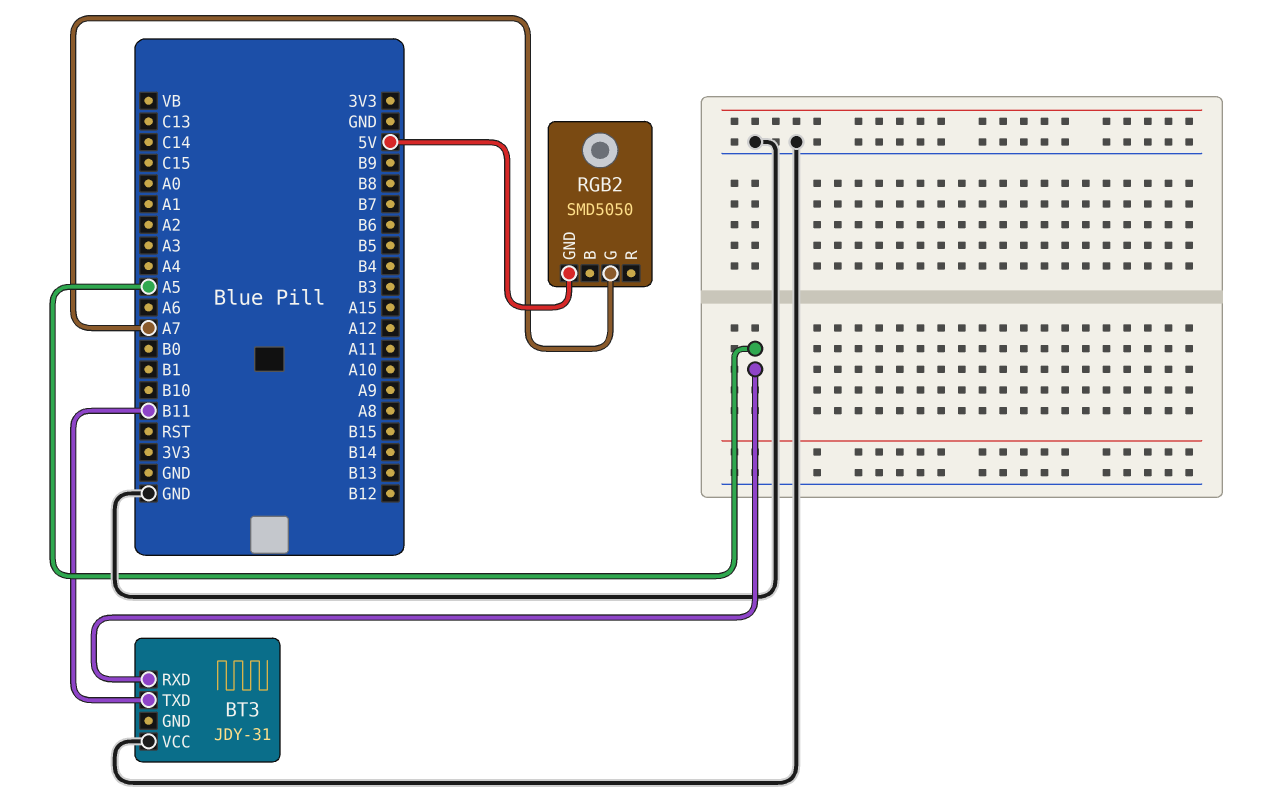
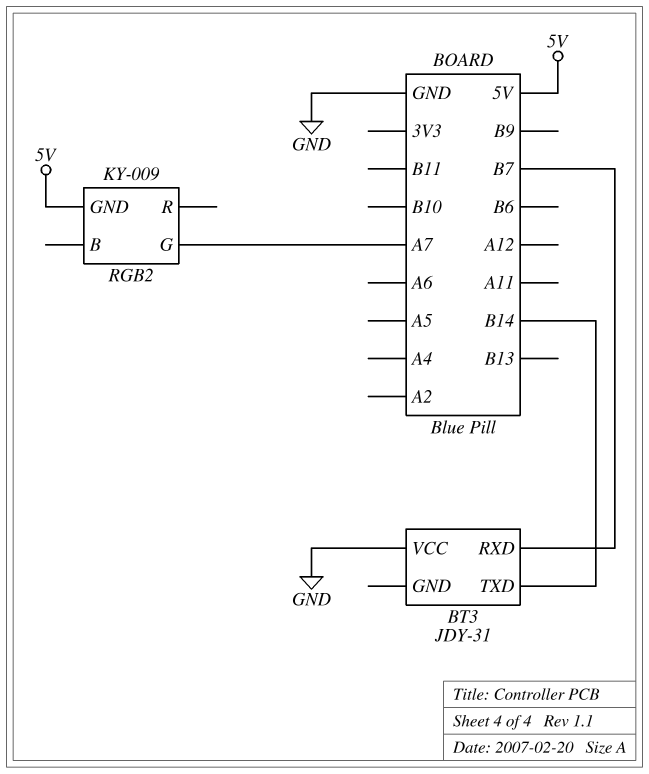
BT3 pin RXD: A5 -> B7
BT3 pin TXD: B11 -> B14
RGB2: SMD5050 -> KY-009

